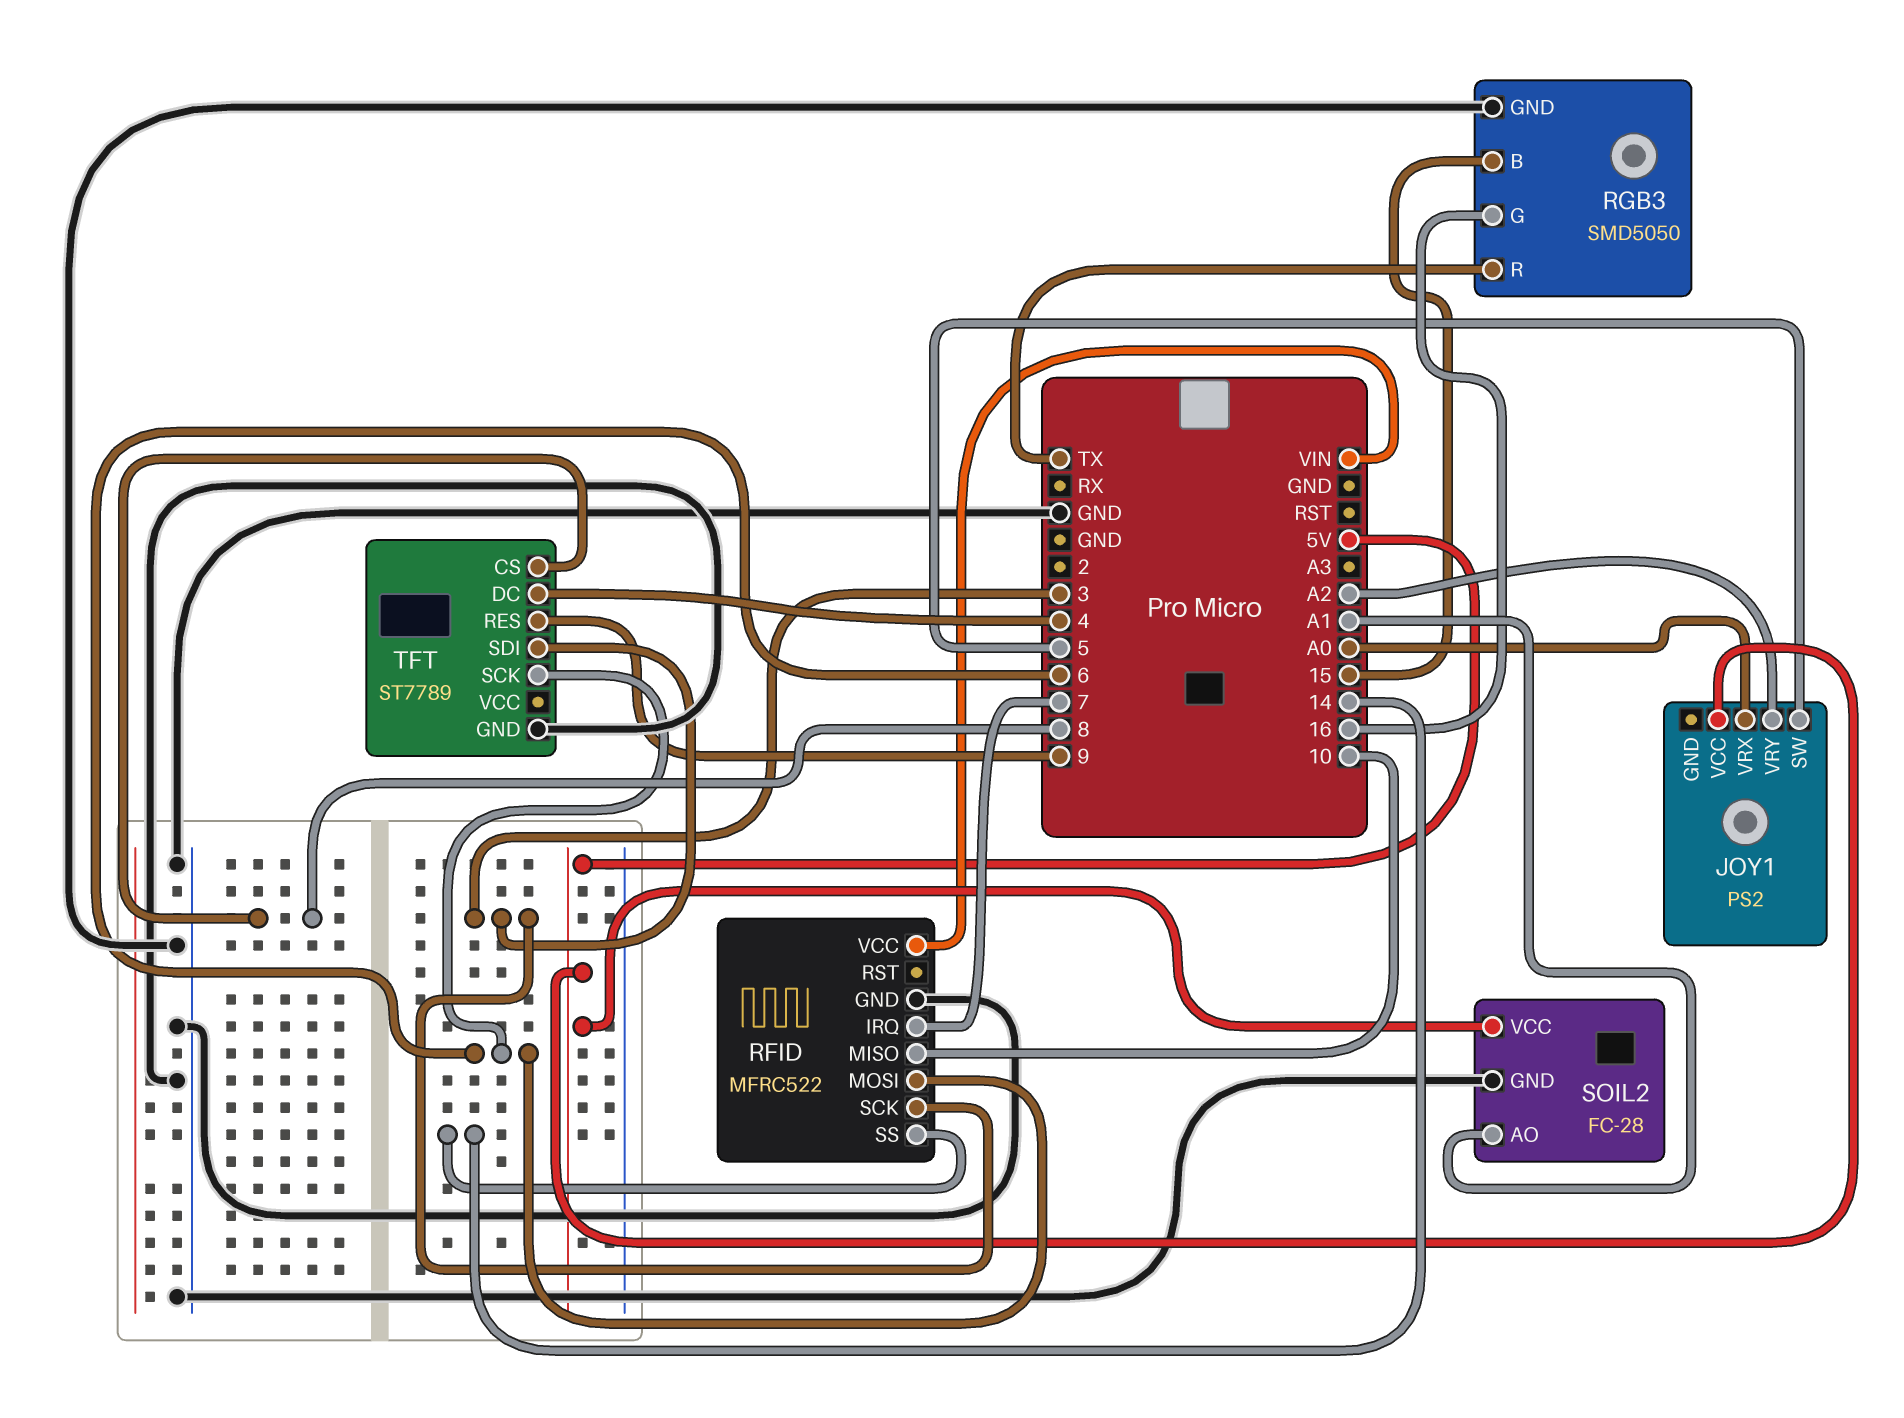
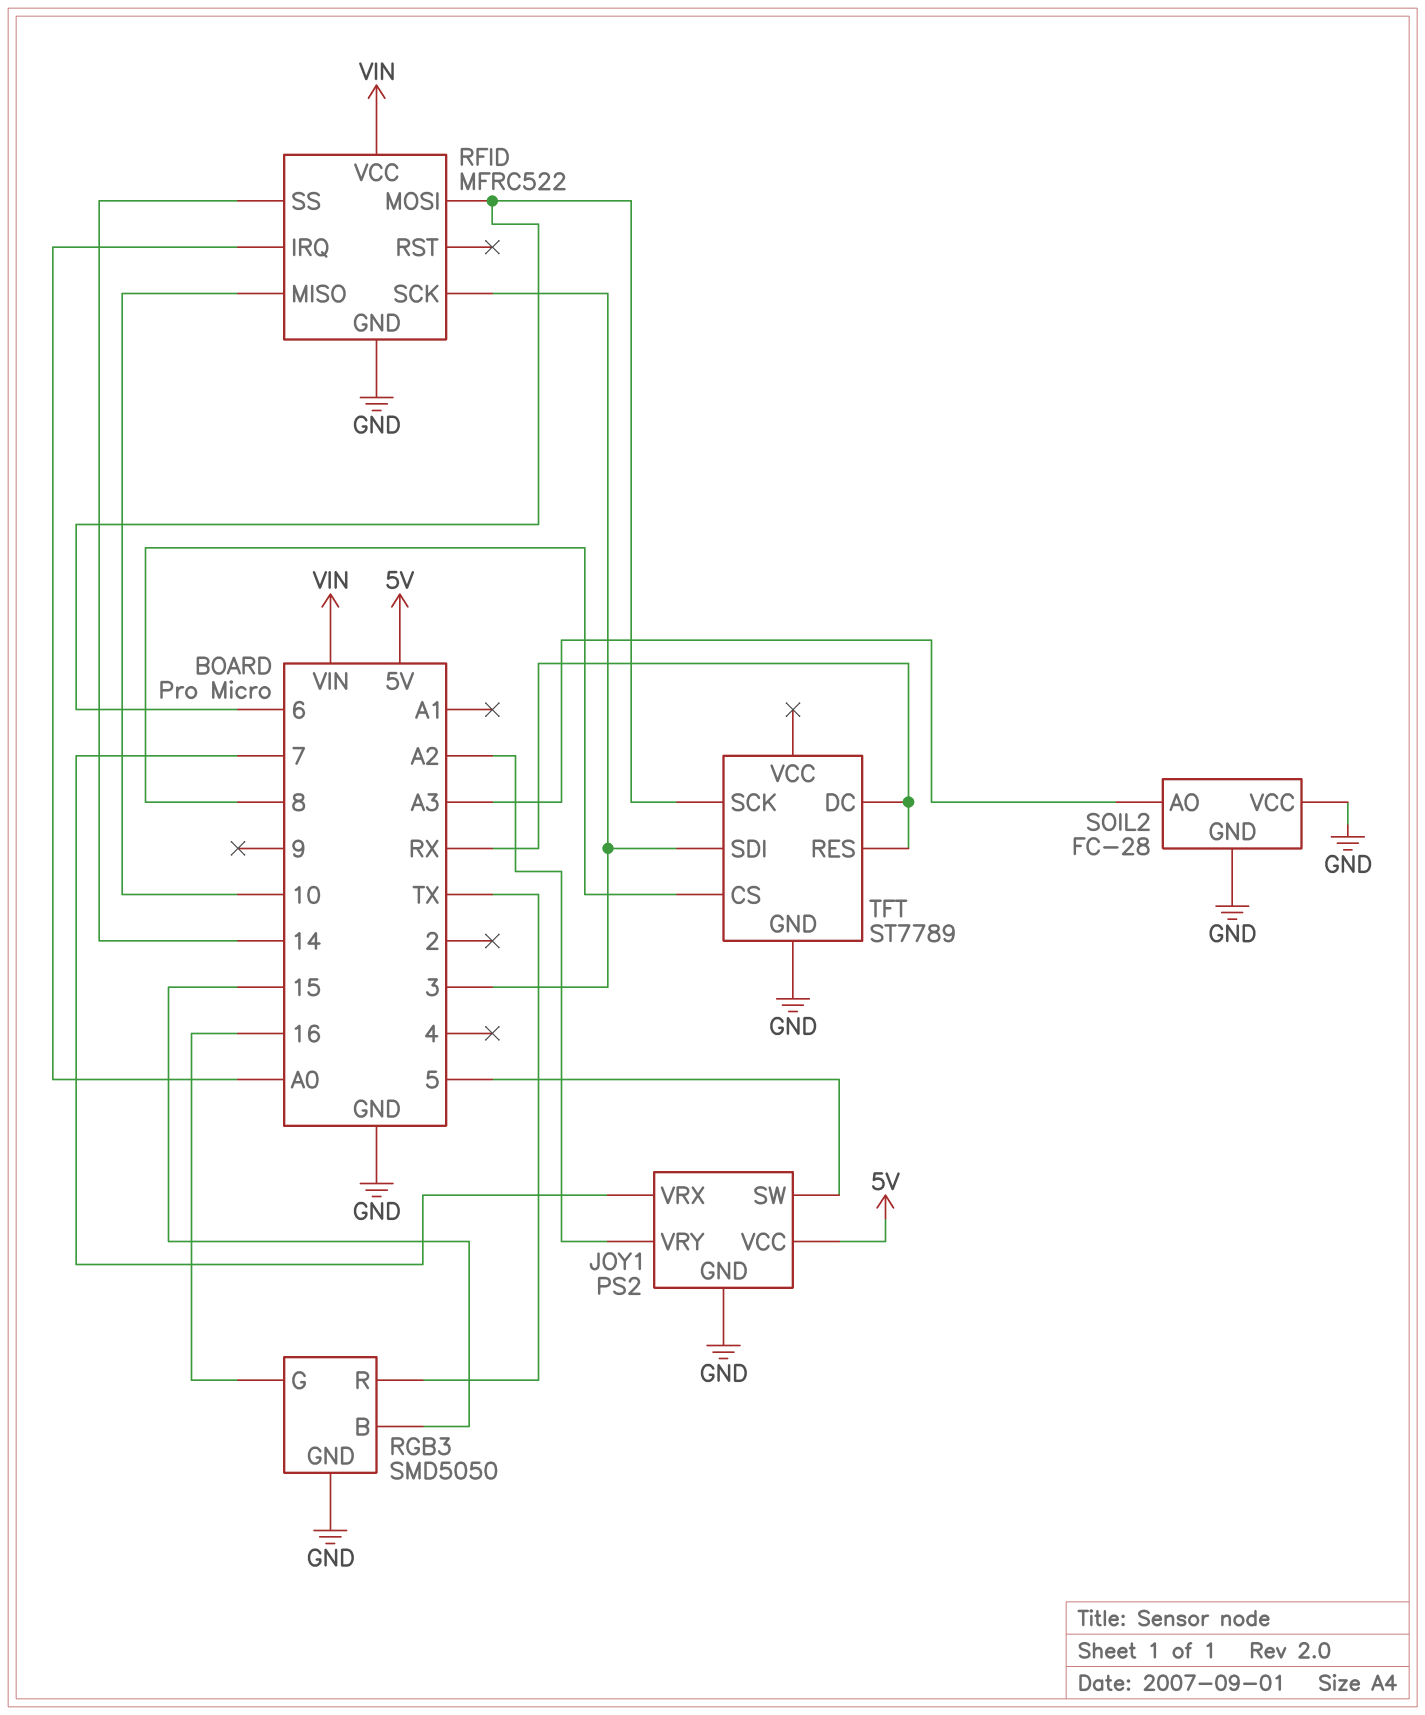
JOY1 pin GND: none -> GND
JOY1 pin VRX: A0 -> 7
RFID pin IRQ: 7 -> A0
SOIL2 pin AO: A1 -> A3
SOIL2 pin VCC: 5V -> GND
TFT pin DC: 4 -> RX
TFT pin RES: 9 -> RX

